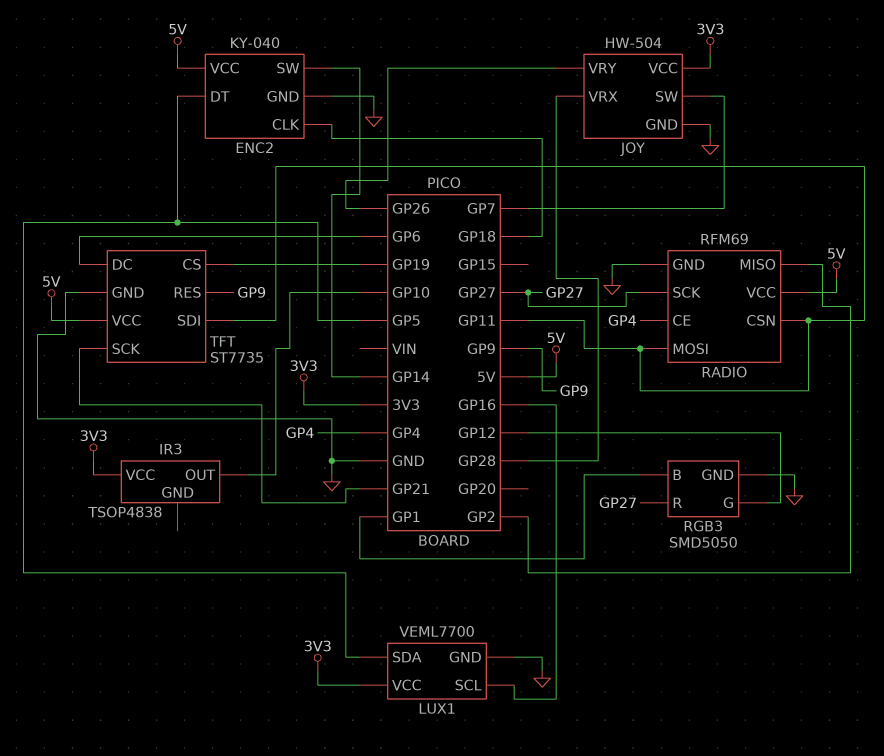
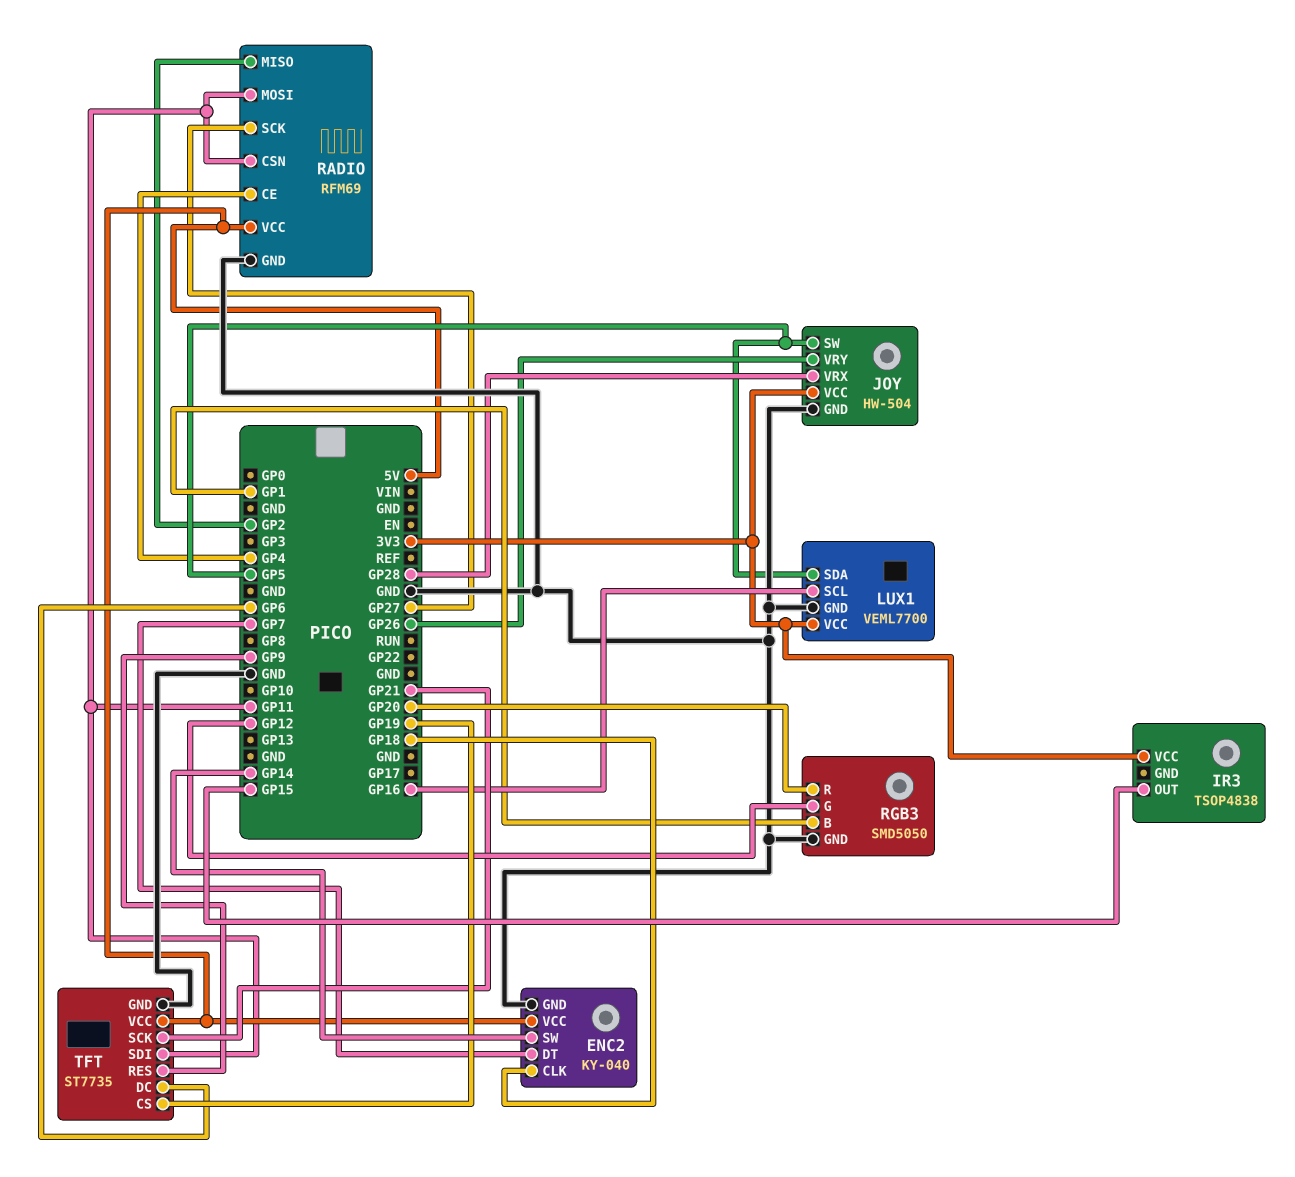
ENC2 pin DT: GP5 -> GP7
IR3 pin OUT: GP10 -> GP15
JOY pin SW: GP7 -> GP5
RGB3 pin R: GP27 -> GP20

